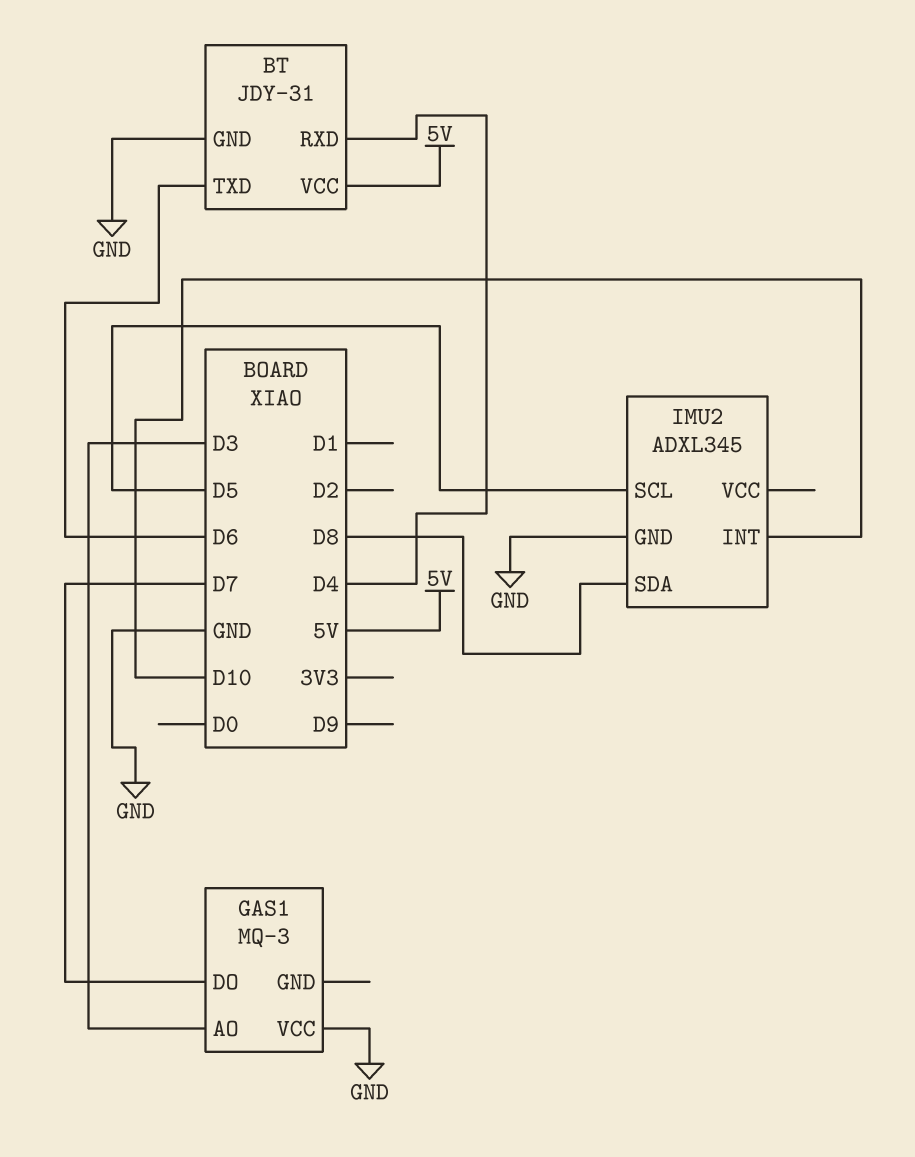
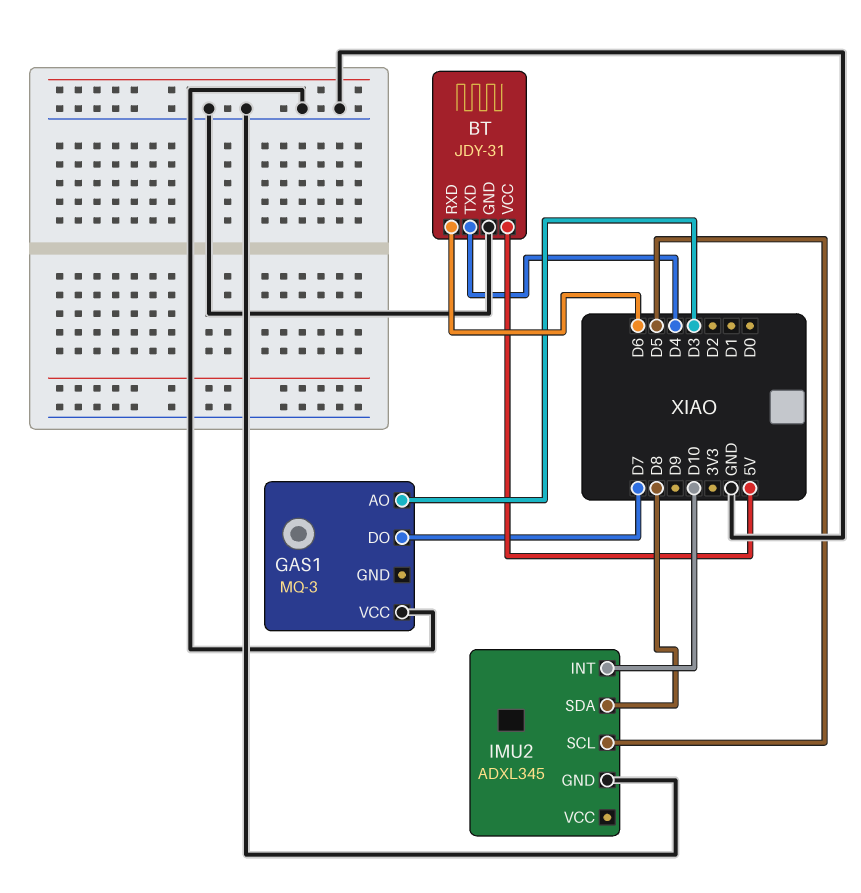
BT pin RXD: D4 -> D6
BT pin TXD: D6 -> D4

